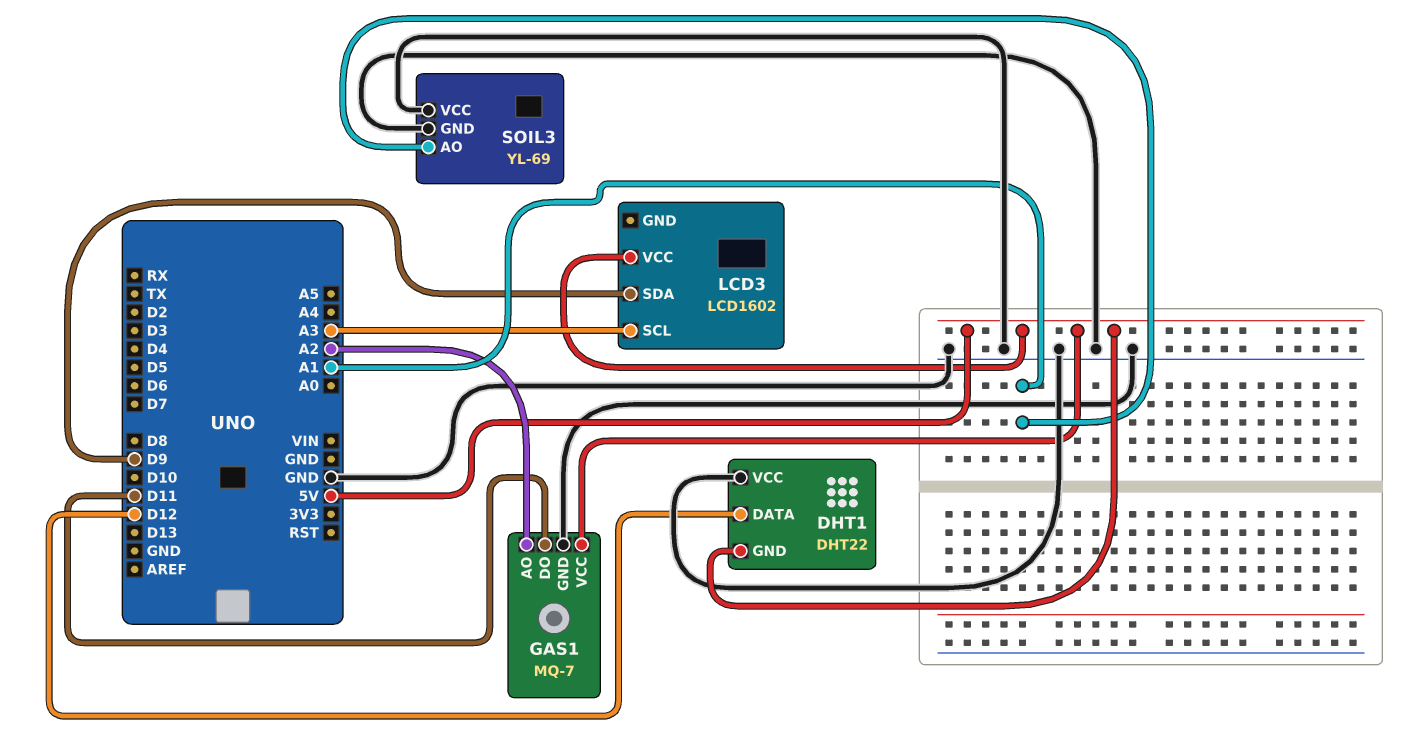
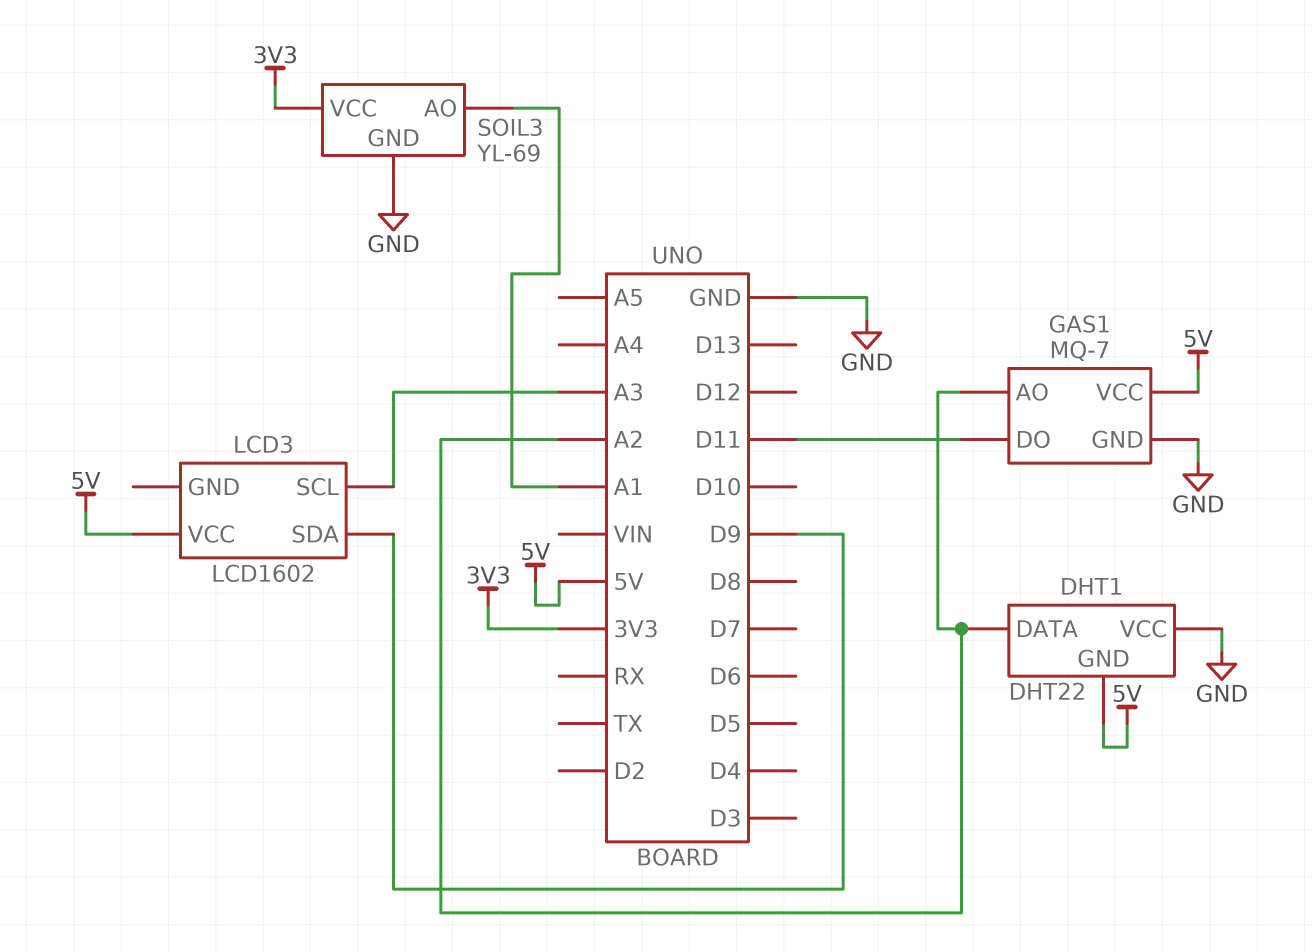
DHT1 pin DATA: D12 -> A2
SOIL3 pin VCC: GND -> 3V3

